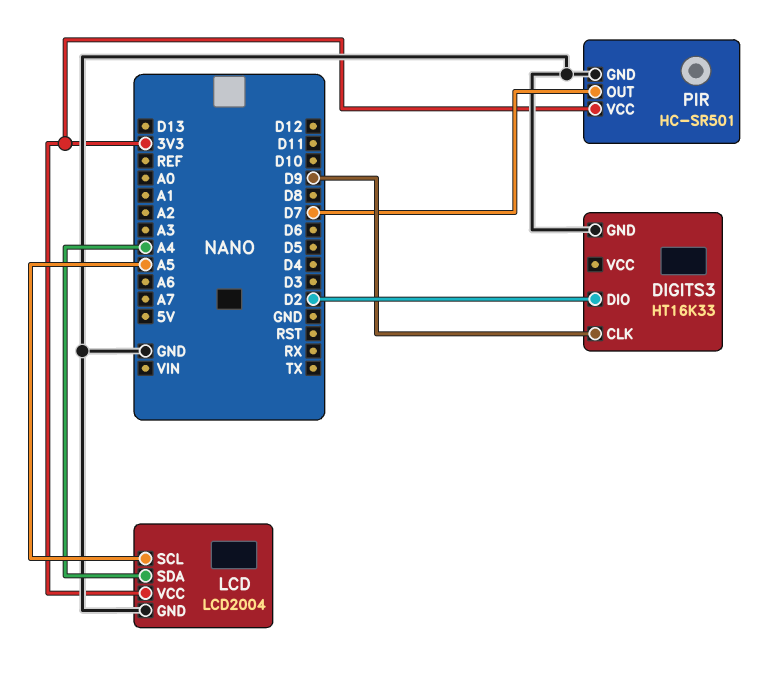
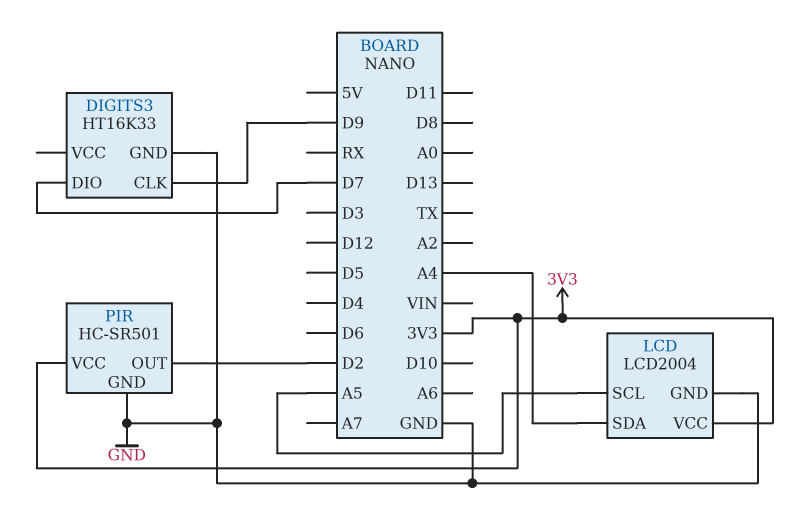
DIGITS3 pin DIO: D2 -> D7
PIR pin OUT: D7 -> D2

